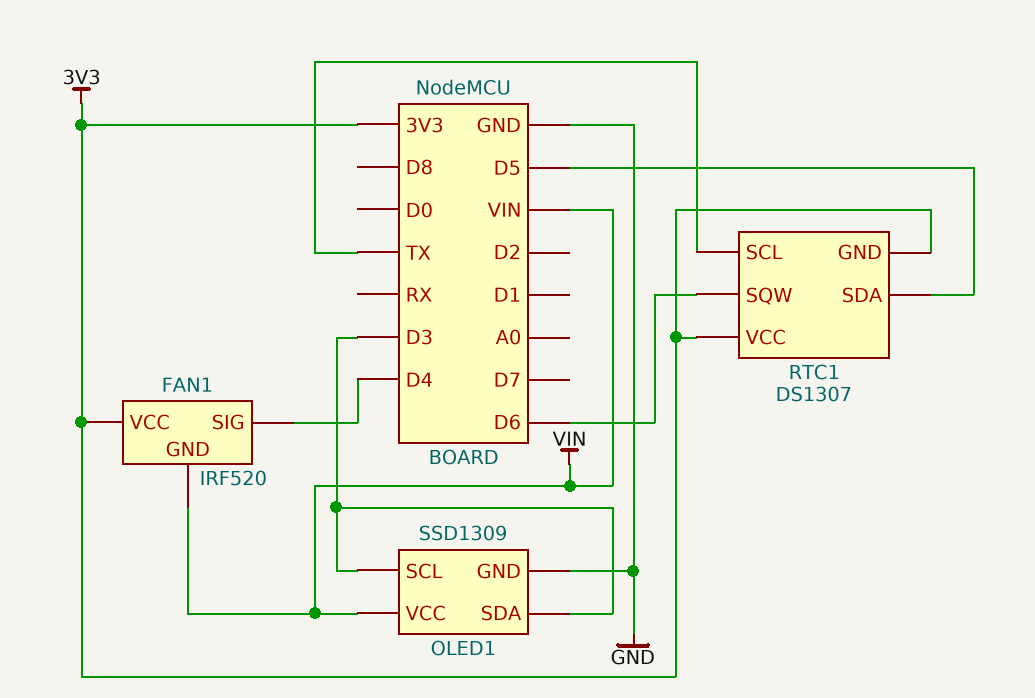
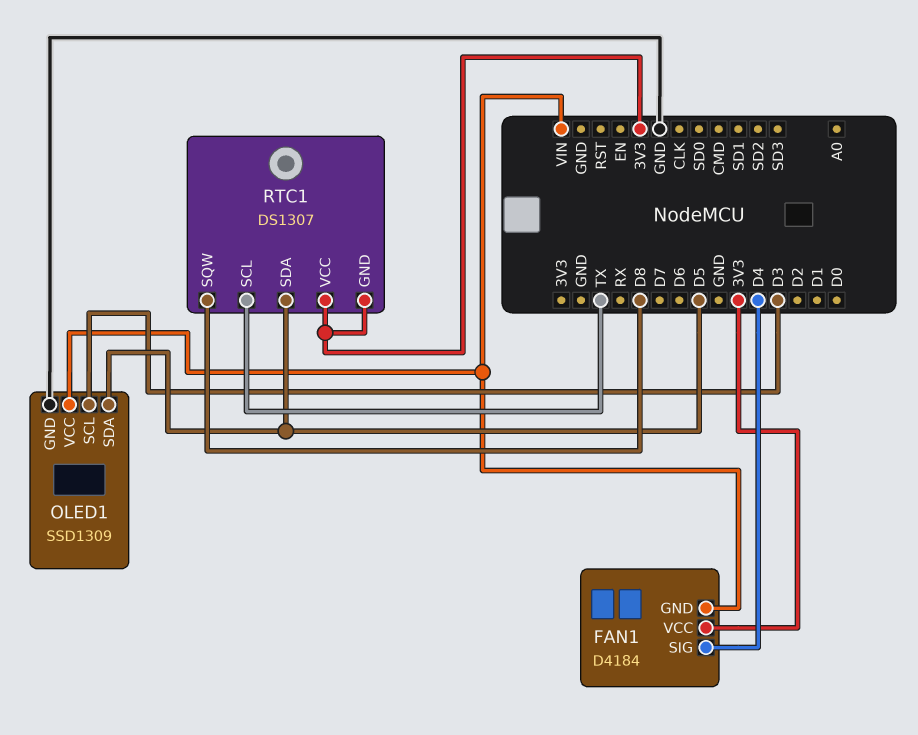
FAN1: IRF520 -> D4184
OLED1 pin SDA: D3 -> D5
RTC1 pin SQW: D6 -> D8

